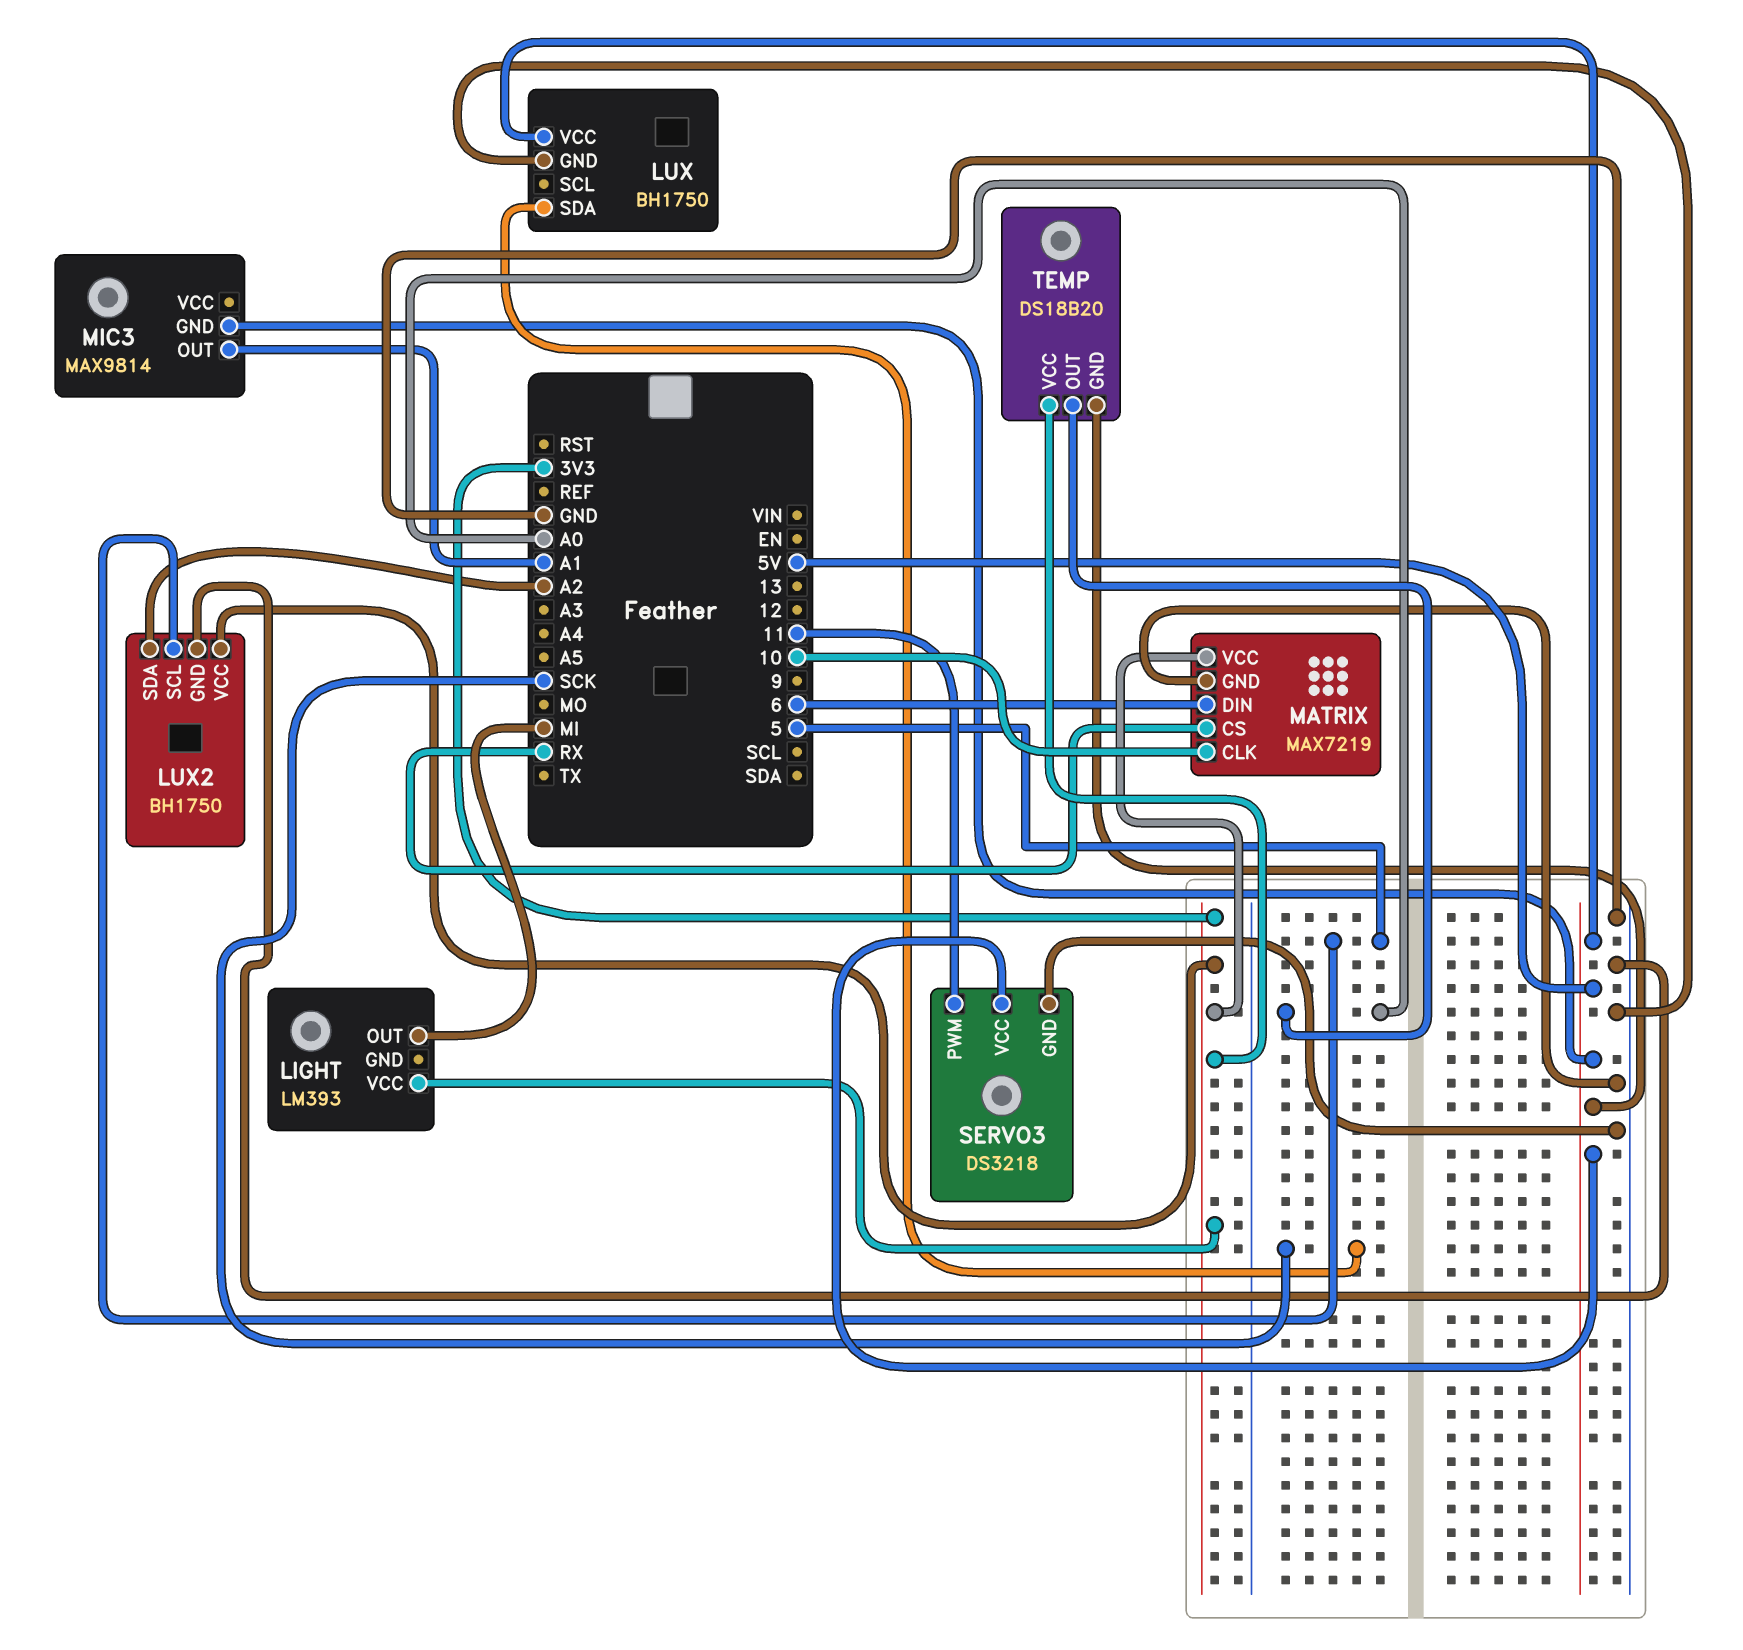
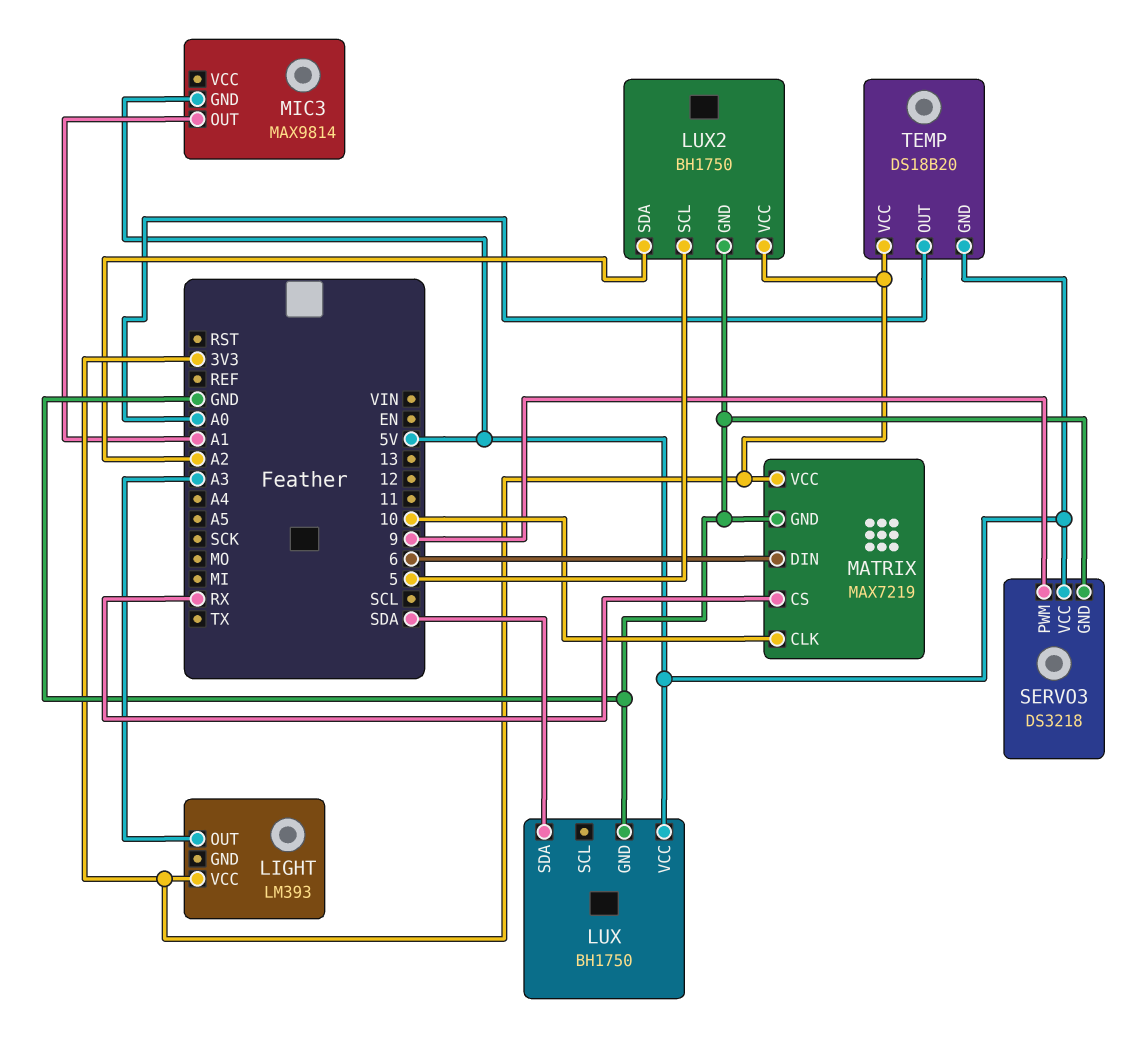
LIGHT pin OUT: MI -> A3
LUX pin SDA: SCK -> SDA
SERVO3 pin PWM: 11 -> 9

